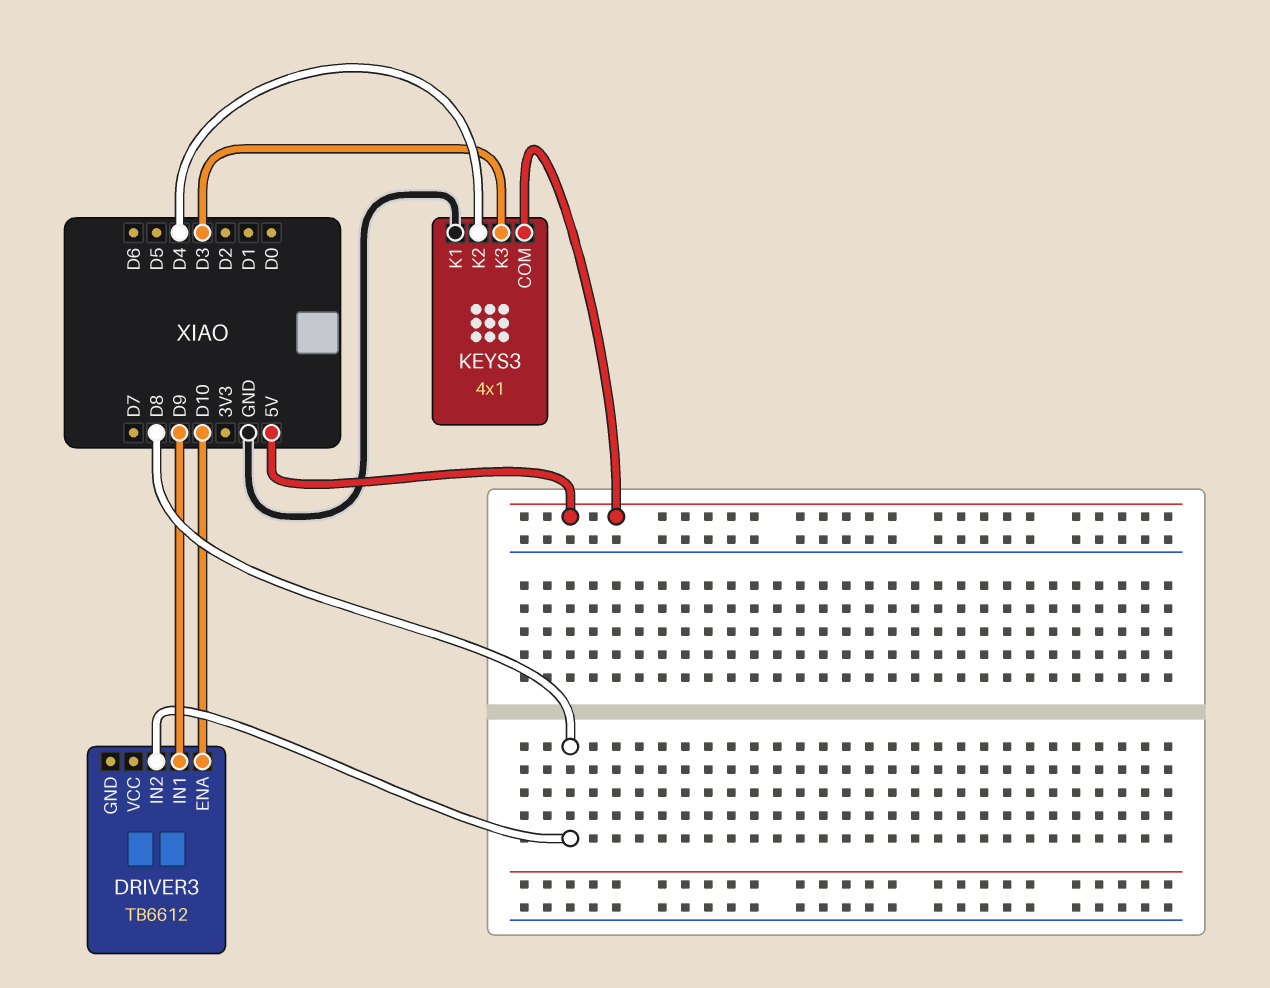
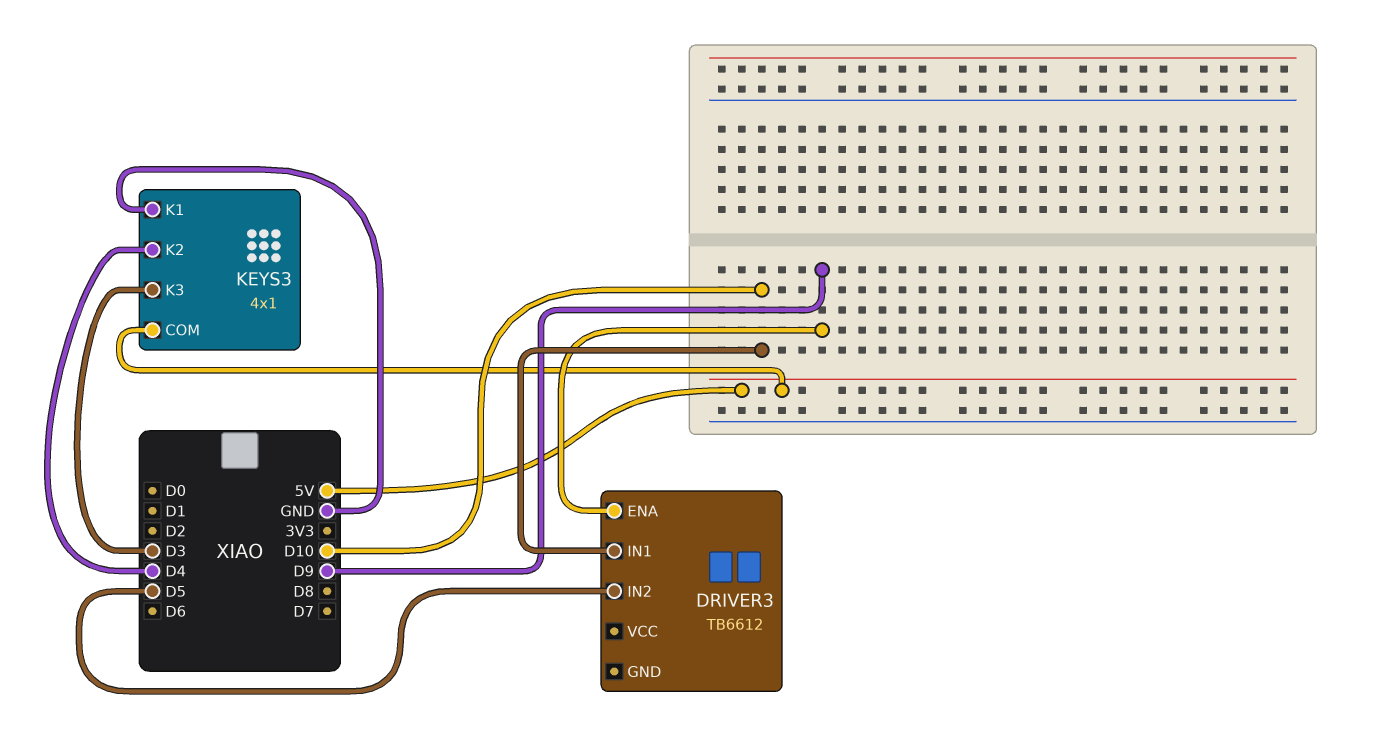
DRIVER3 pin ENA: D10 -> D9
DRIVER3 pin IN1: D9 -> D10
DRIVER3 pin IN2: D8 -> D5

